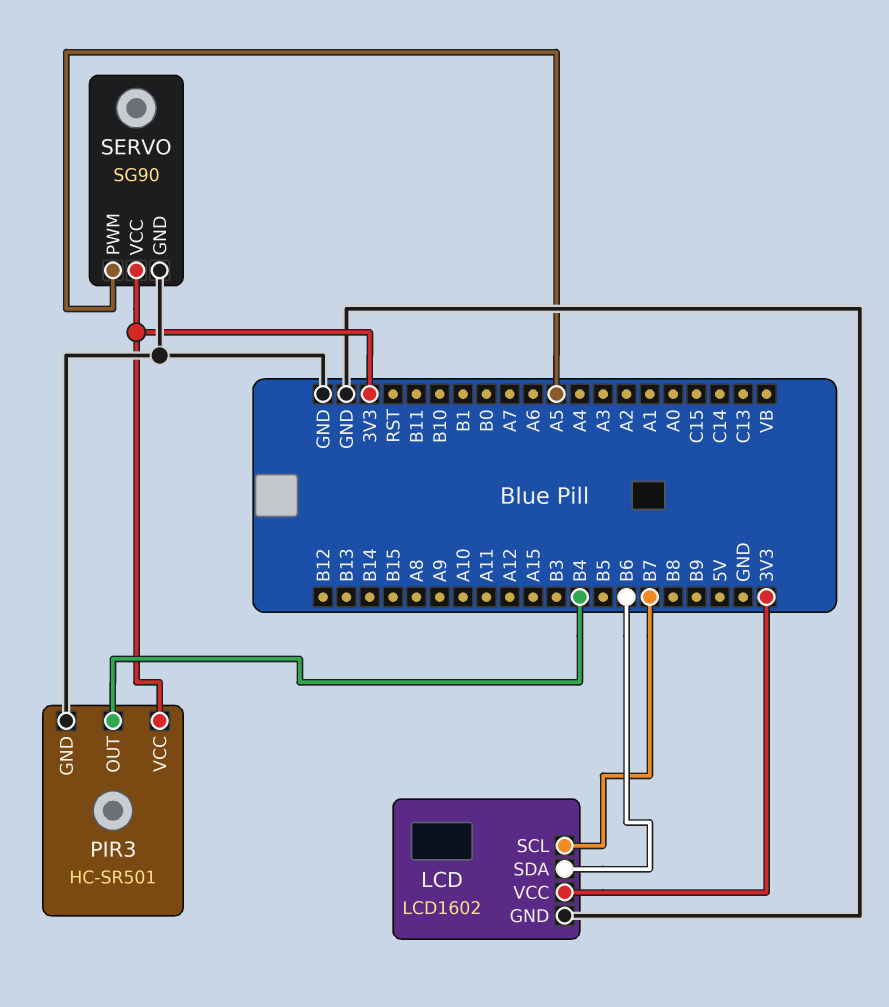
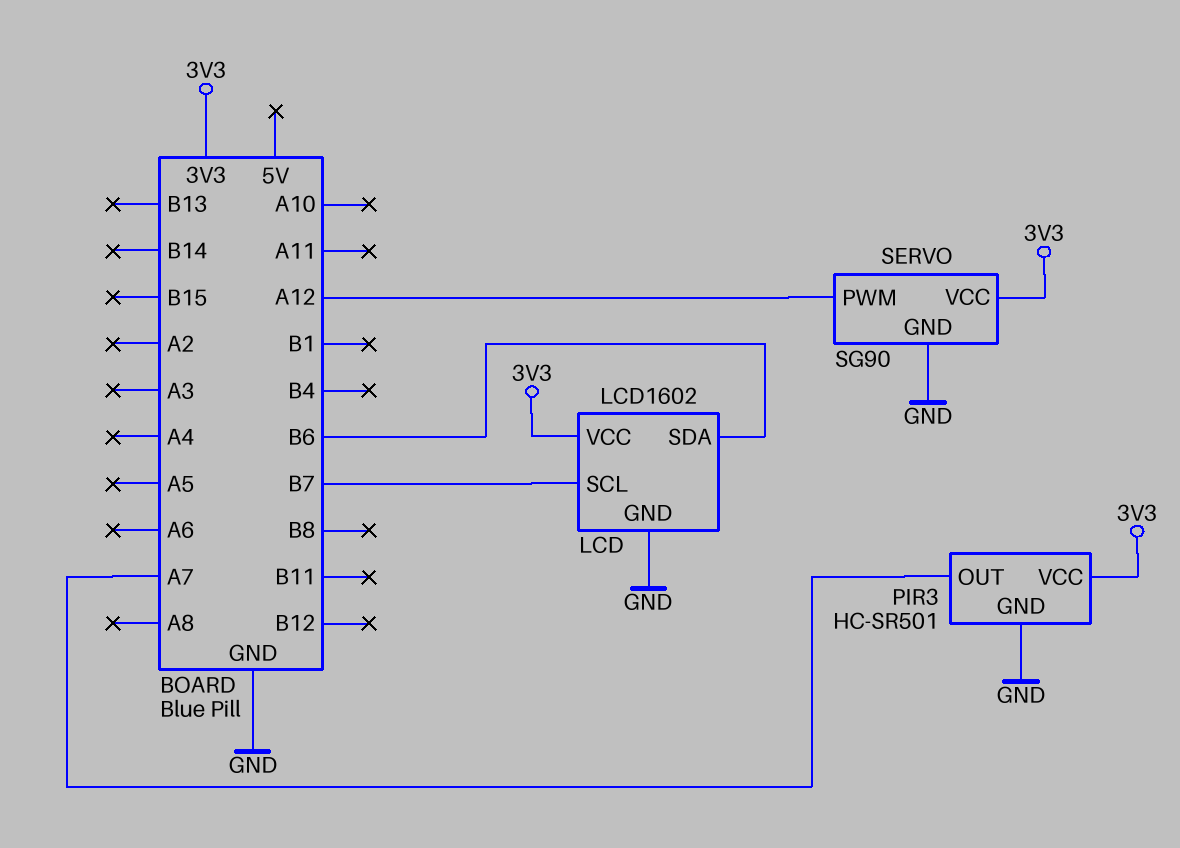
PIR3 pin OUT: B4 -> A7
SERVO pin PWM: A5 -> A12

